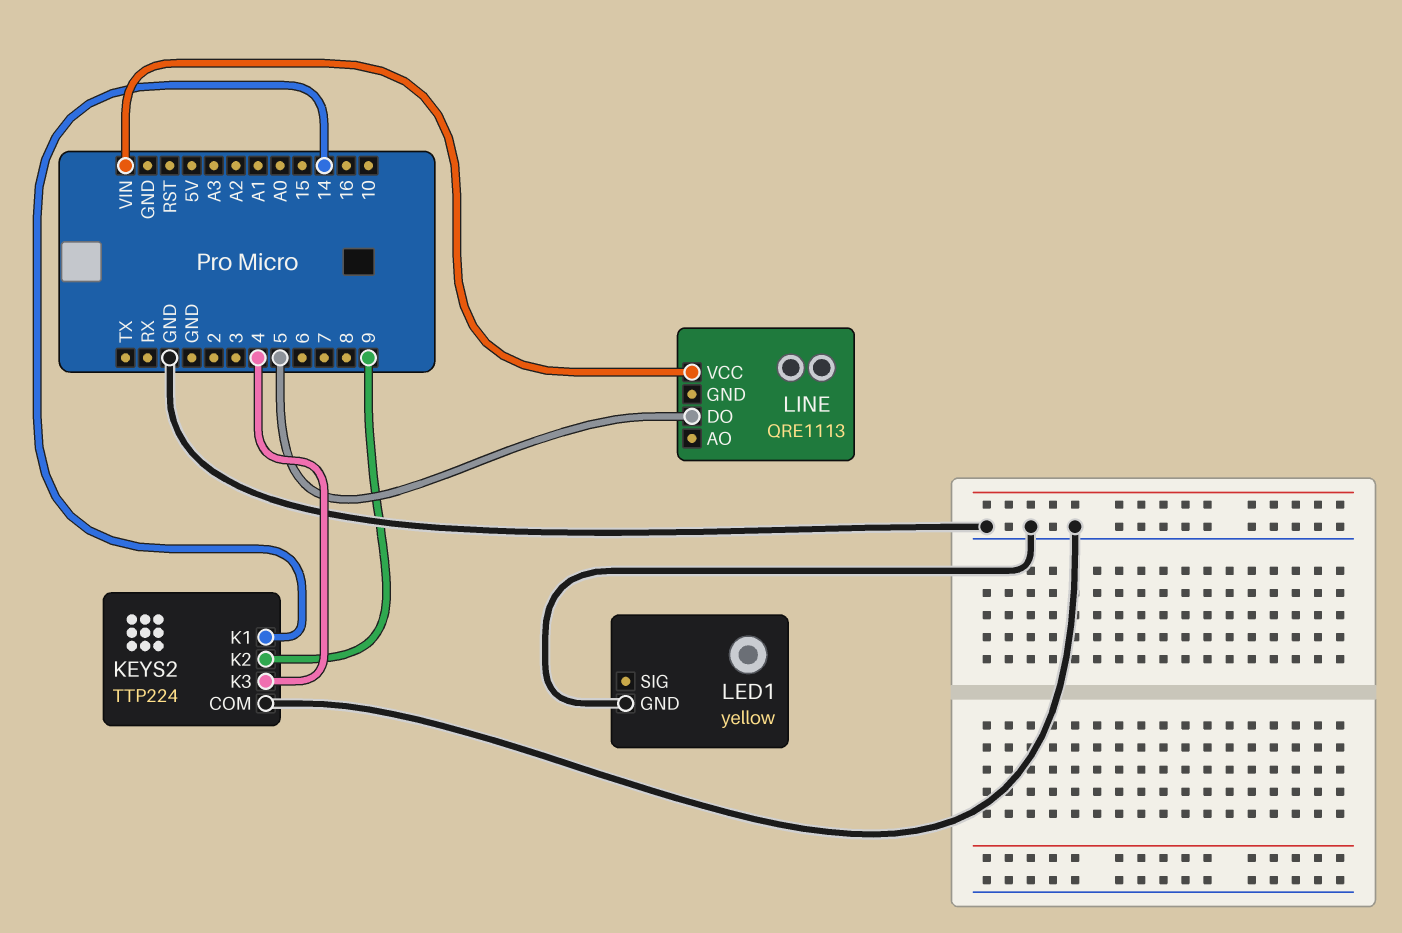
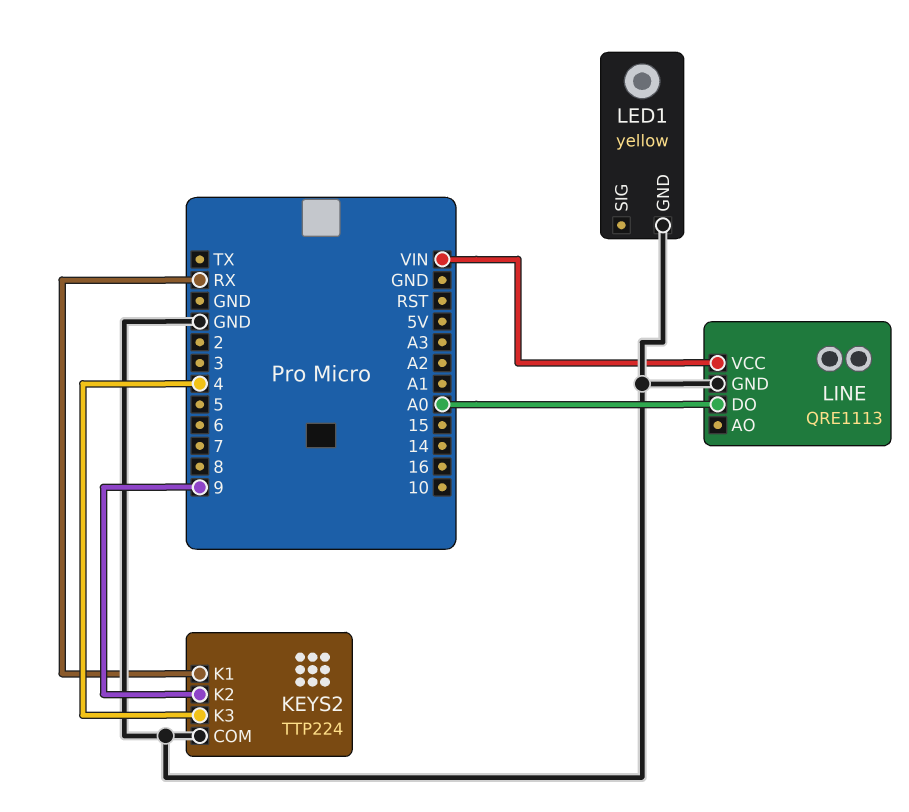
KEYS2 pin K1: 14 -> RX
LINE pin DO: 5 -> A0
LINE pin GND: none -> GND

